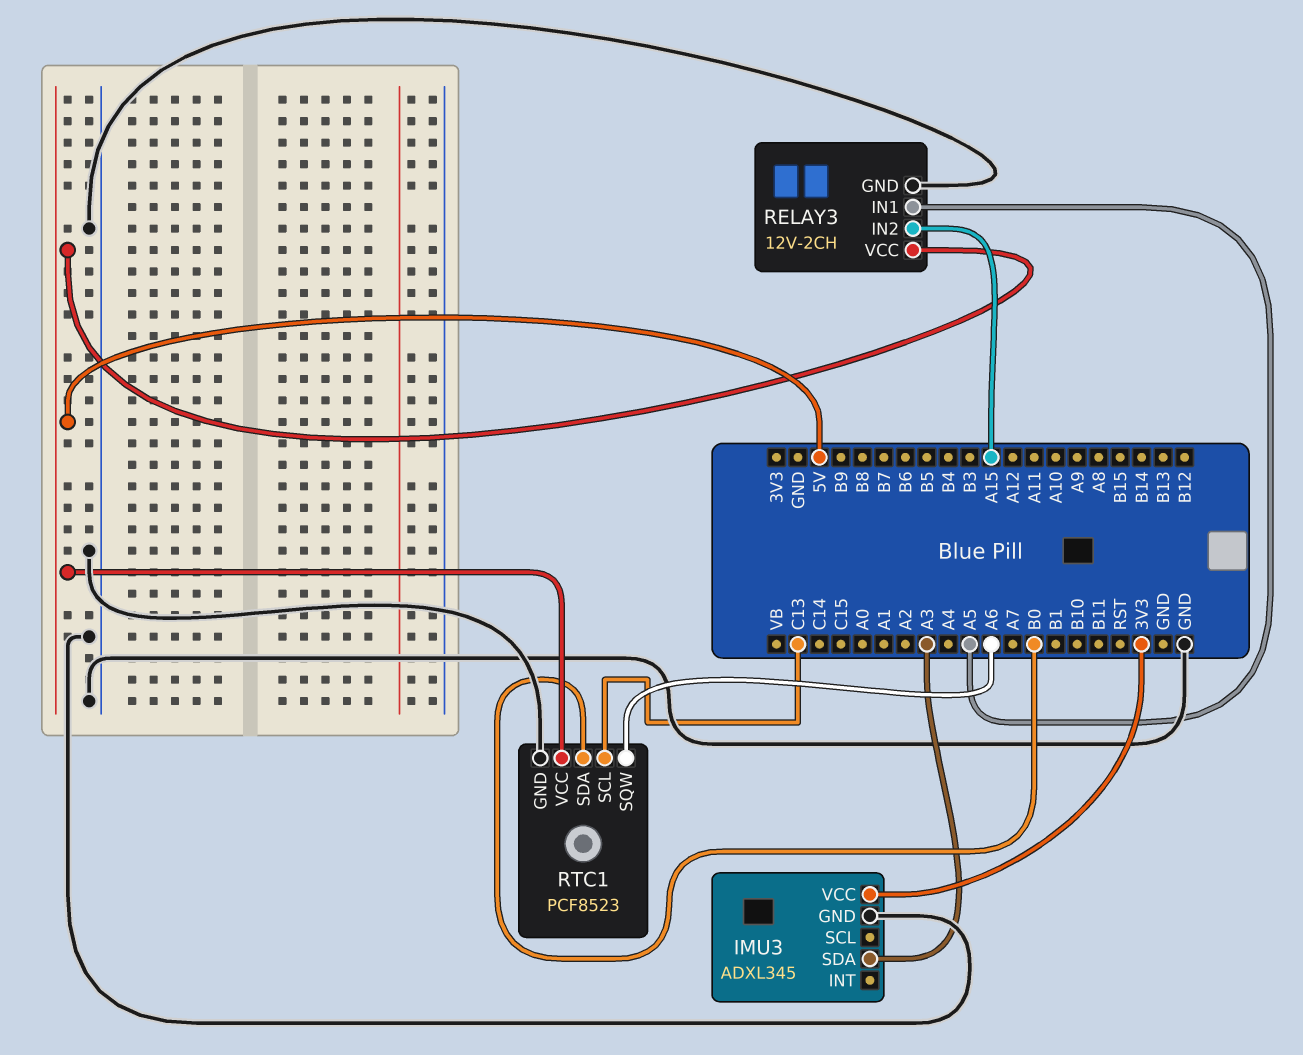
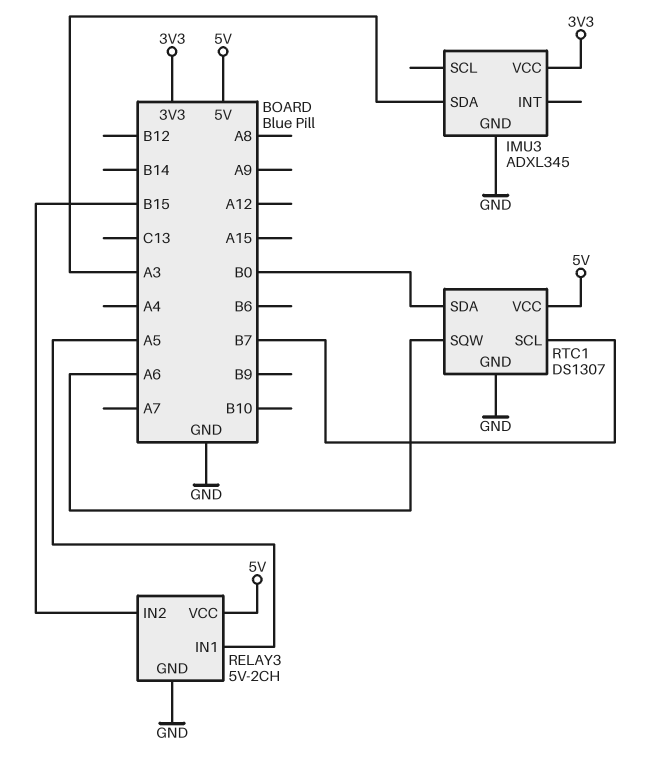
RELAY3: 12V-2CH -> 5V-2CH
RELAY3 pin IN2: A15 -> B15
RTC1: PCF8523 -> DS1307
RTC1 pin SCL: C13 -> B7

